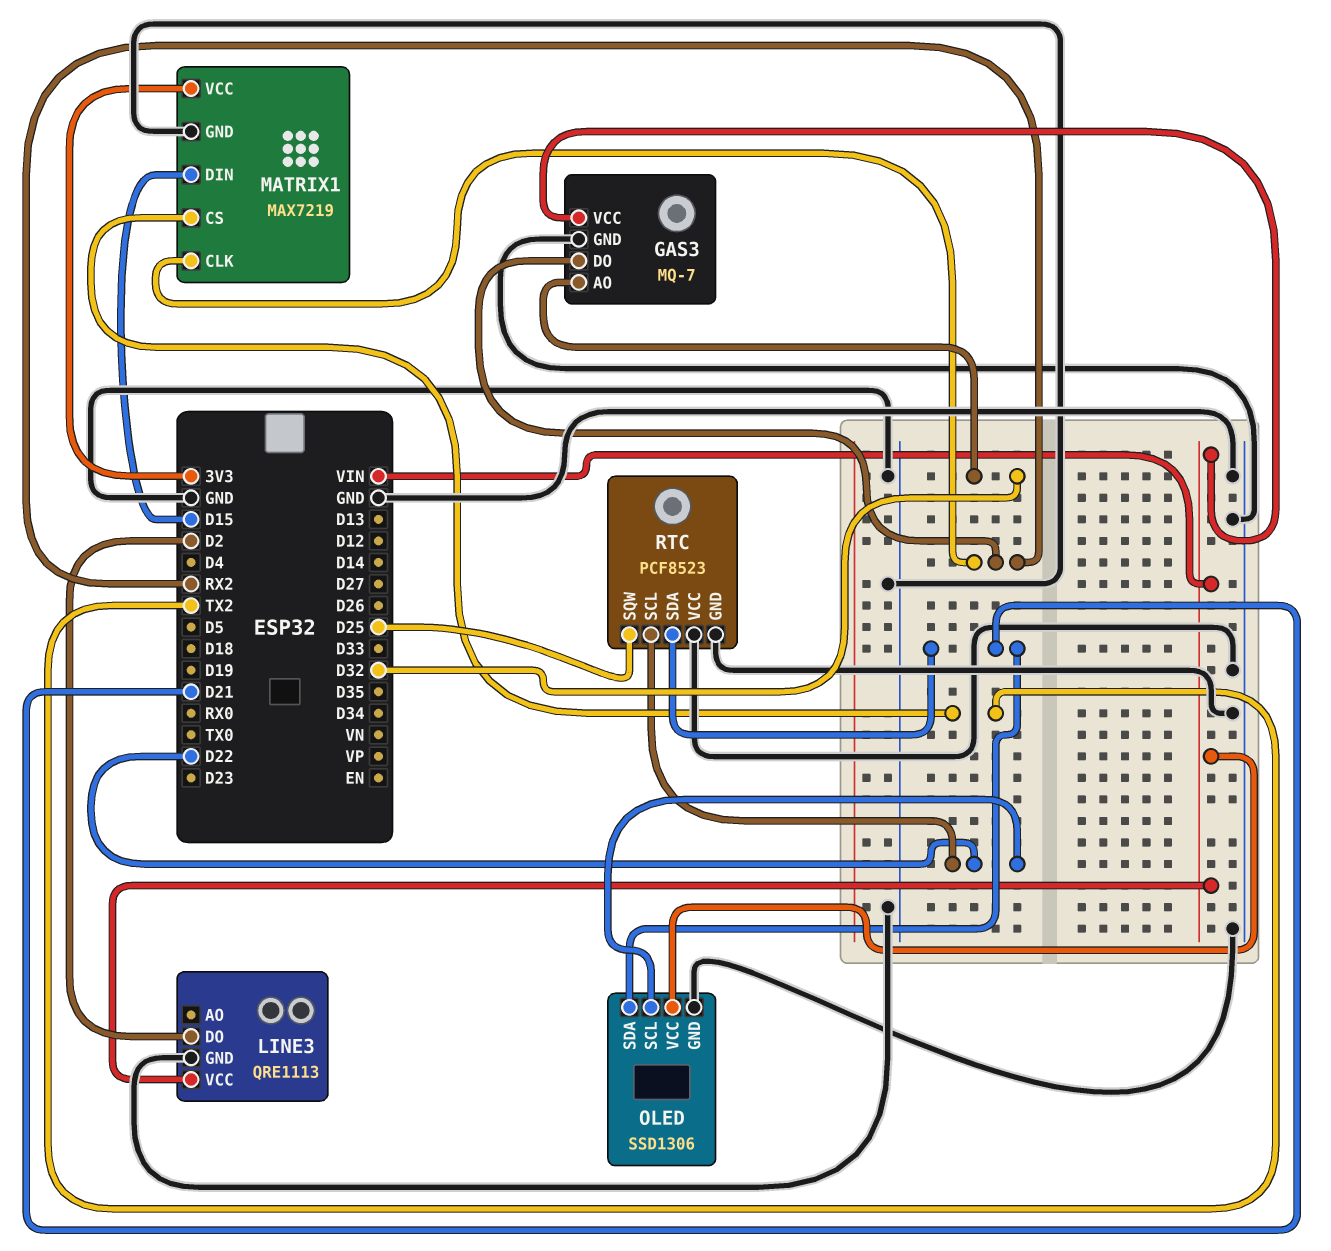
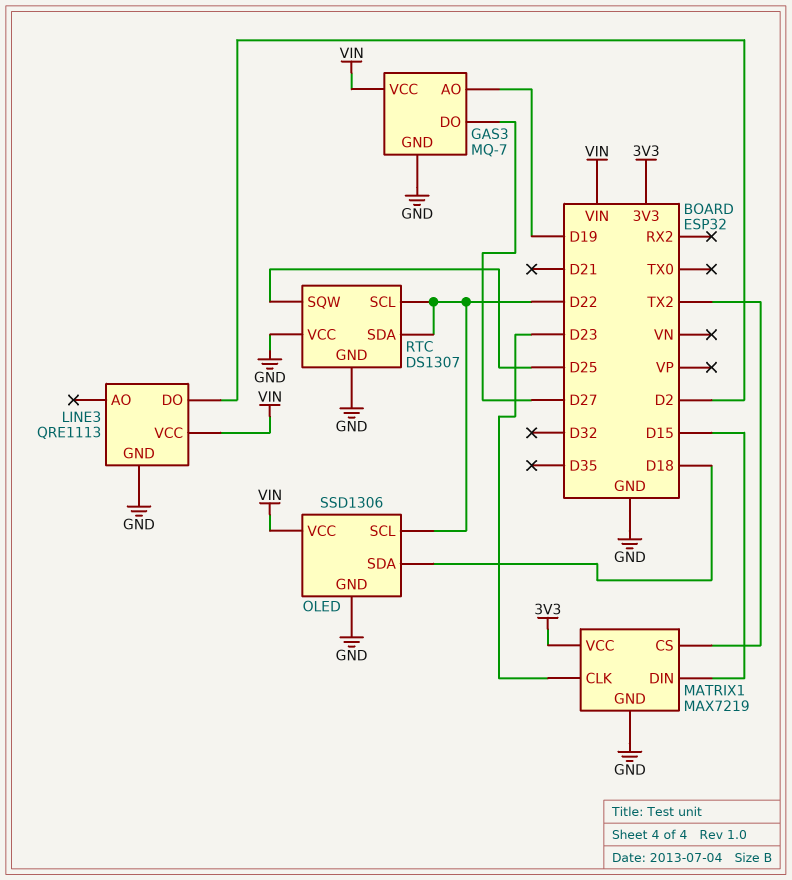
GAS3 pin AO: D32 -> D19
GAS3 pin DO: RX2 -> D27
MATRIX1 pin CLK: RX2 -> D23
OLED pin SDA: D21 -> D18
RTC: PCF8523 -> DS1307
RTC pin SDA: D21 -> D22

